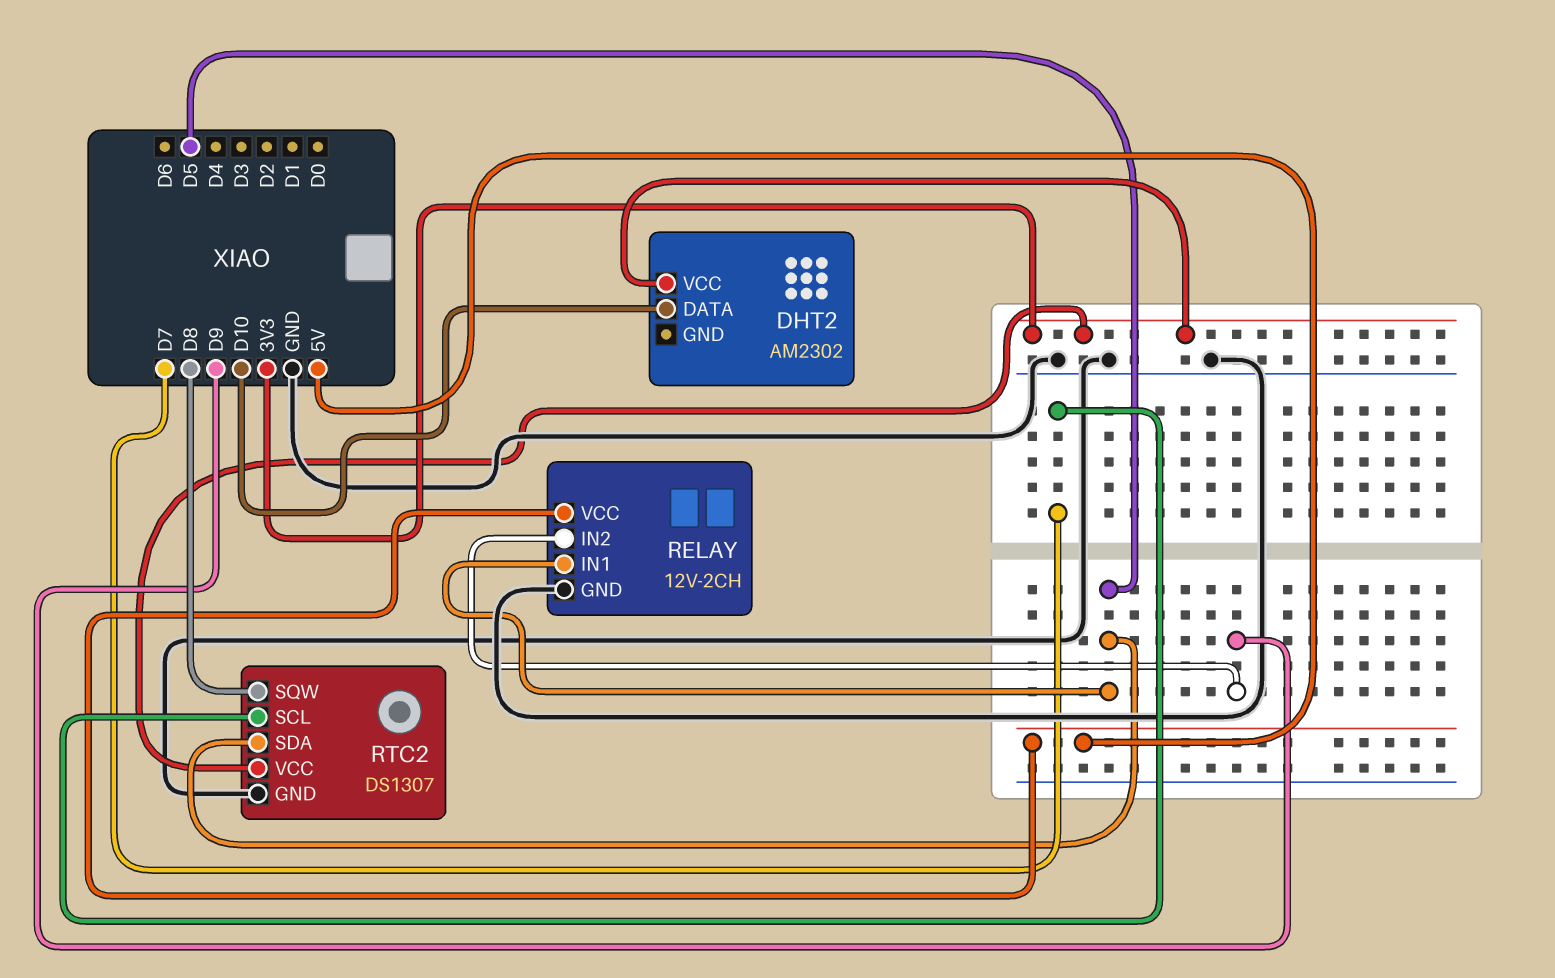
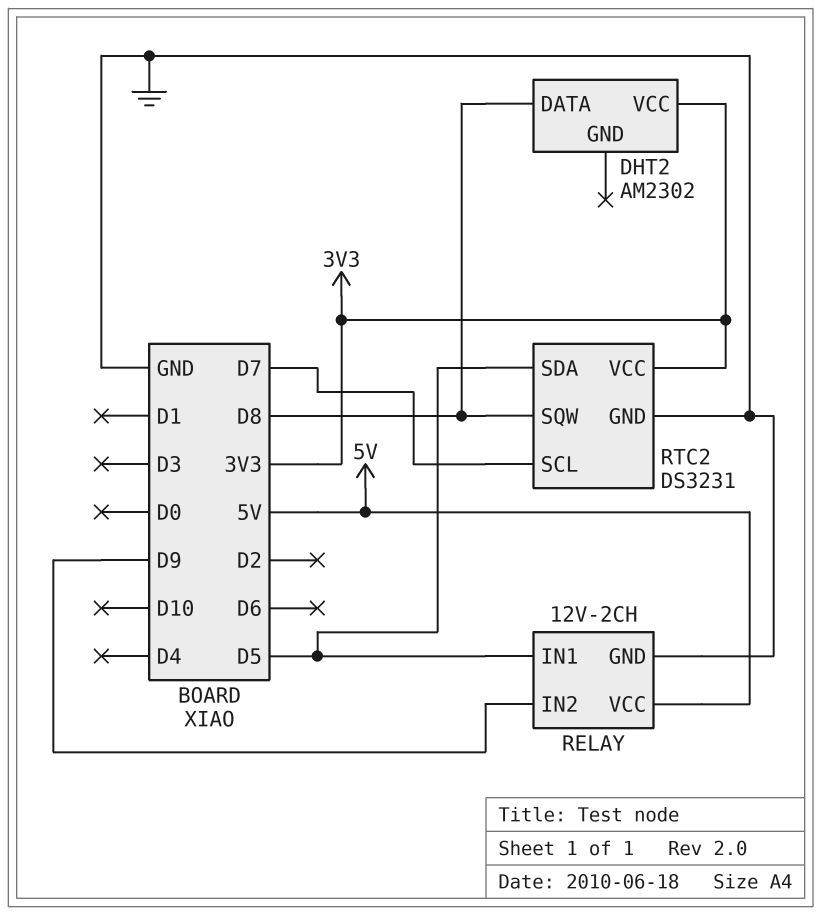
DHT2 pin DATA: D10 -> D8
RTC2: DS1307 -> DS3231

